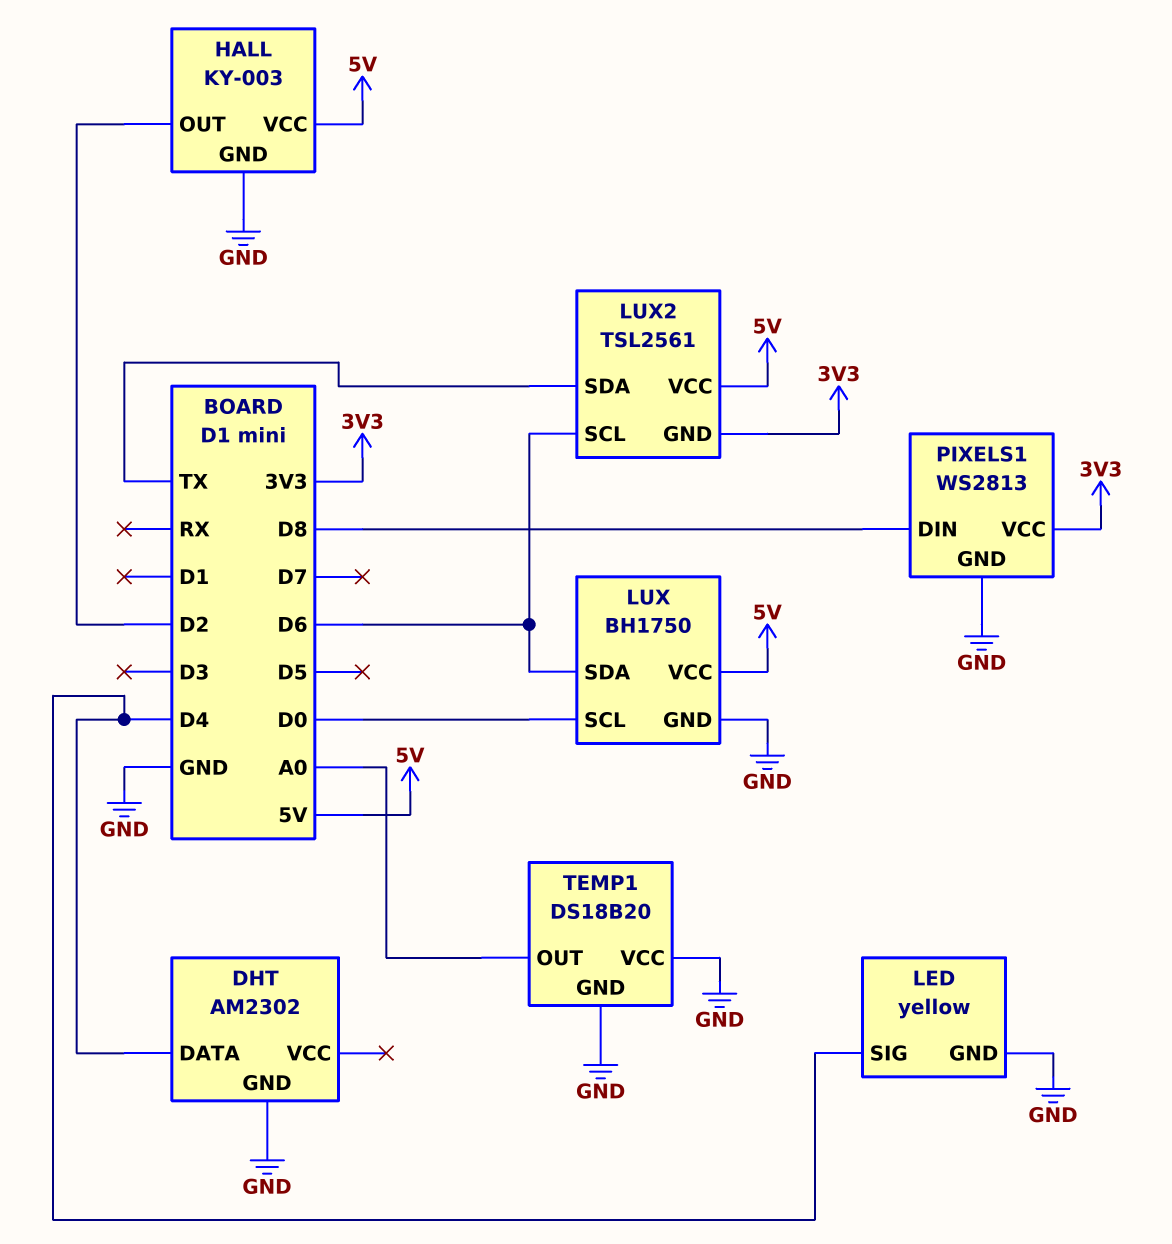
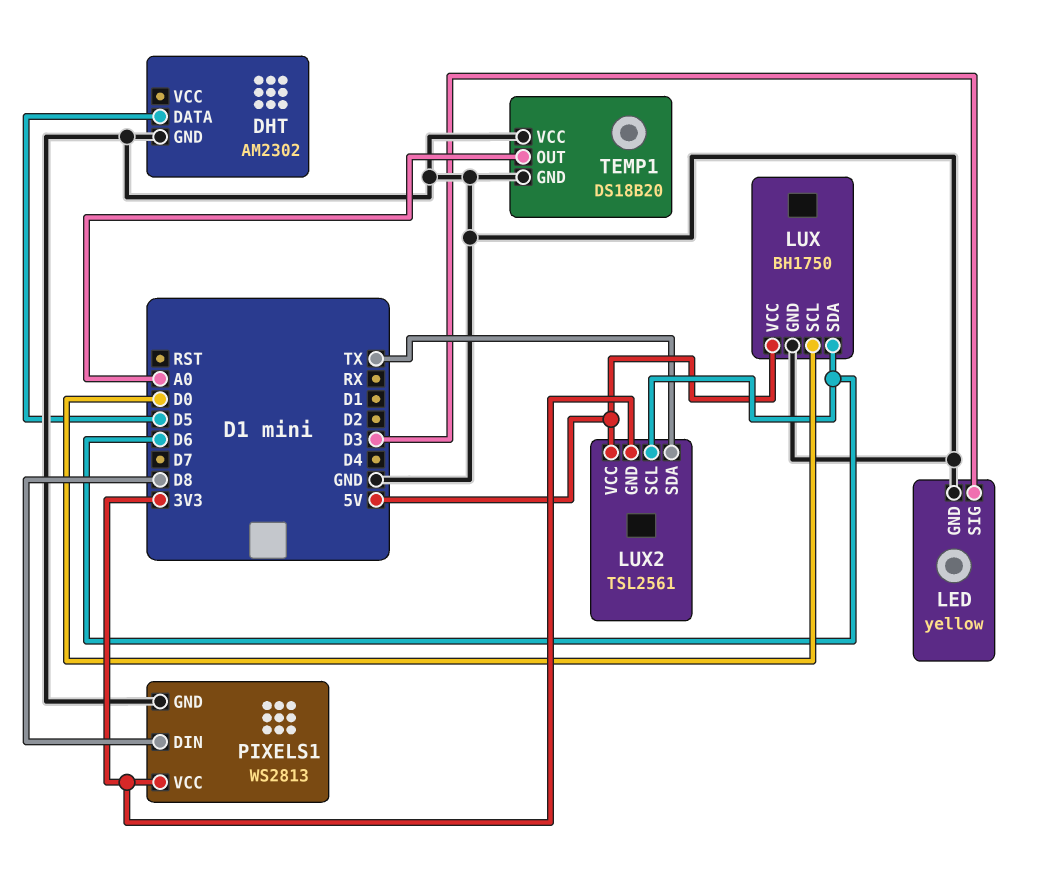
DHT pin DATA: D4 -> D5
HALL: KY-003 -> none
HALL pin GND: GND -> none
HALL pin OUT: D2 -> none
HALL pin VCC: 5V -> none
LED pin SIG: D4 -> D3

